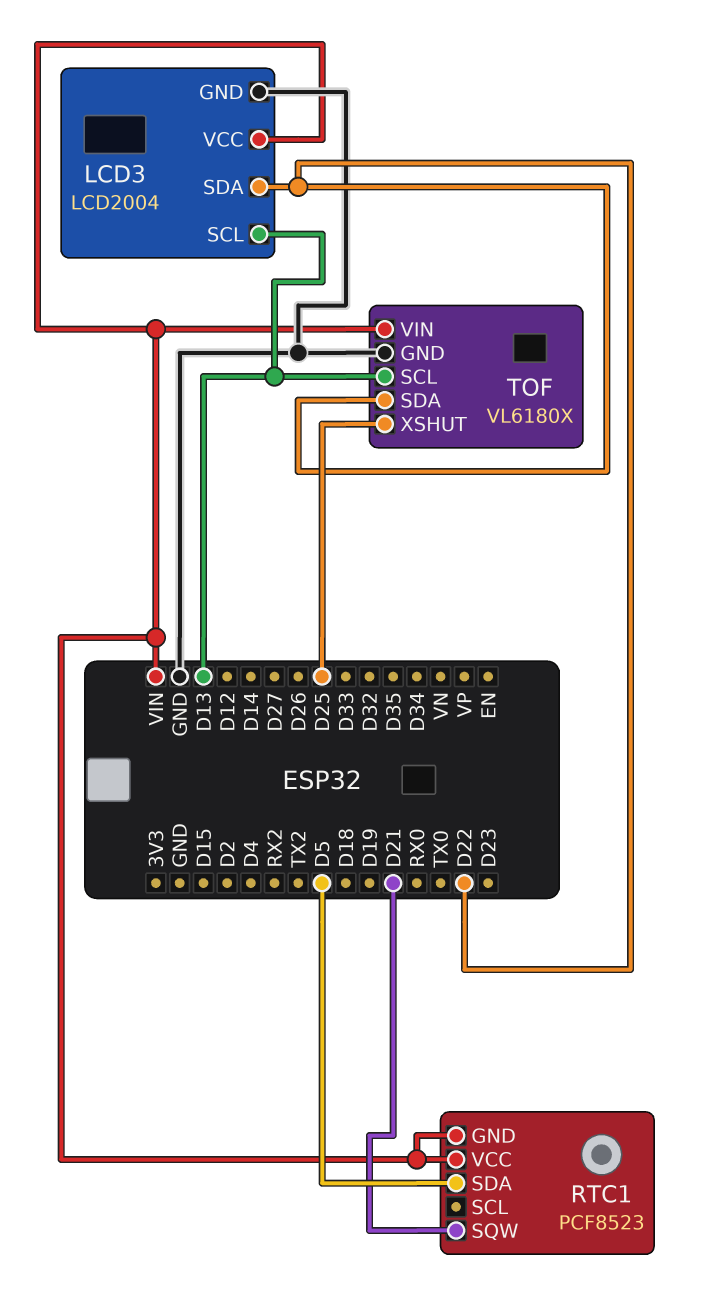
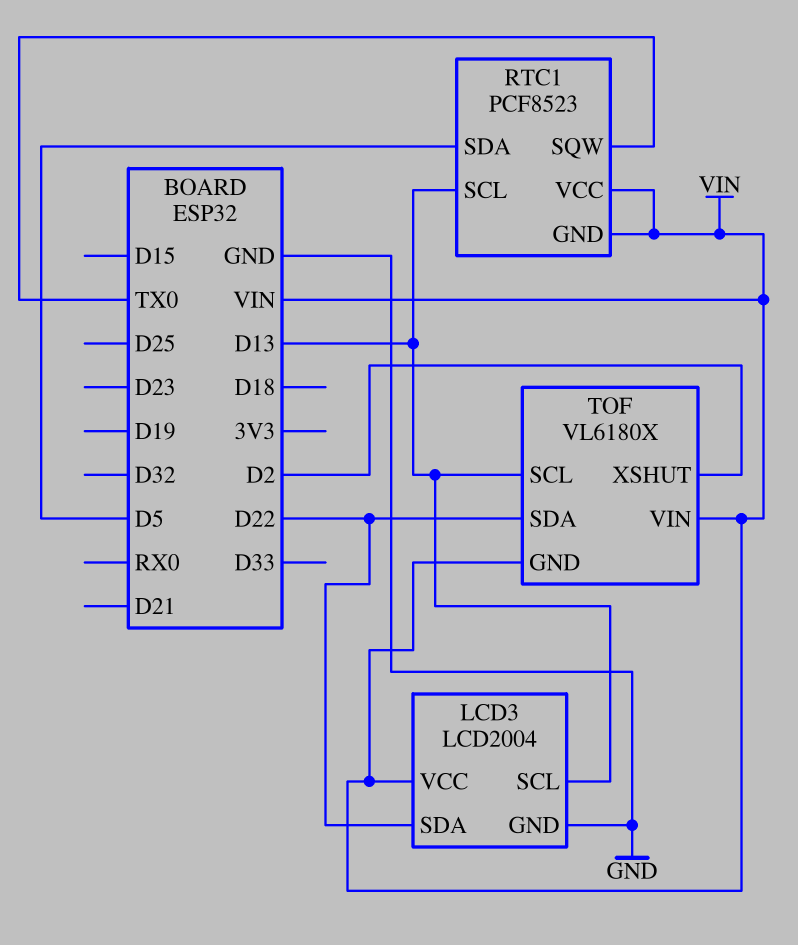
RTC1 pin SCL: none -> D13
RTC1 pin SQW: D21 -> TX0
TOF pin GND: GND -> VIN
TOF pin XSHUT: D25 -> D2

